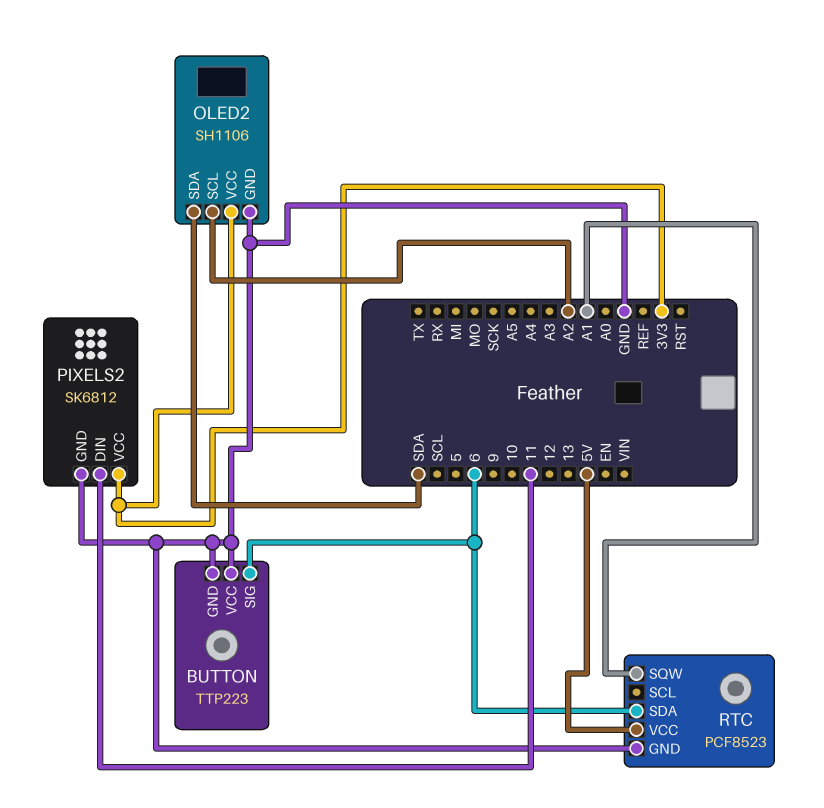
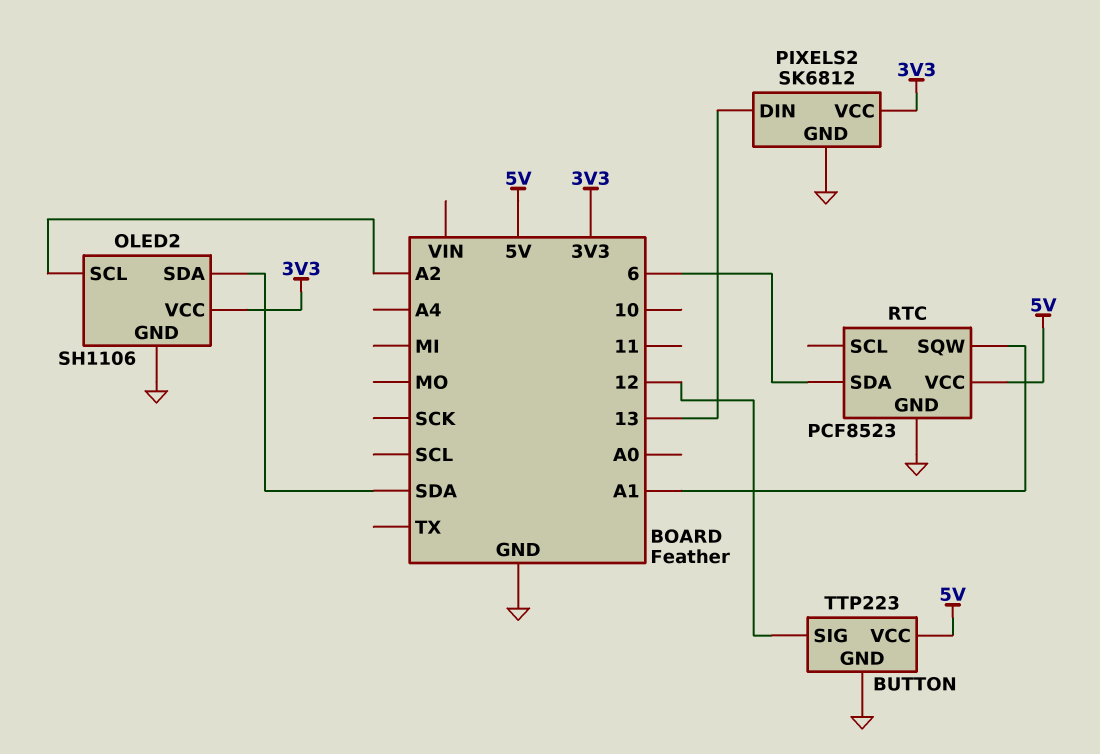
BUTTON pin SIG: 6 -> 12
BUTTON pin VCC: GND -> 5V
PIXELS2 pin DIN: 11 -> 13

